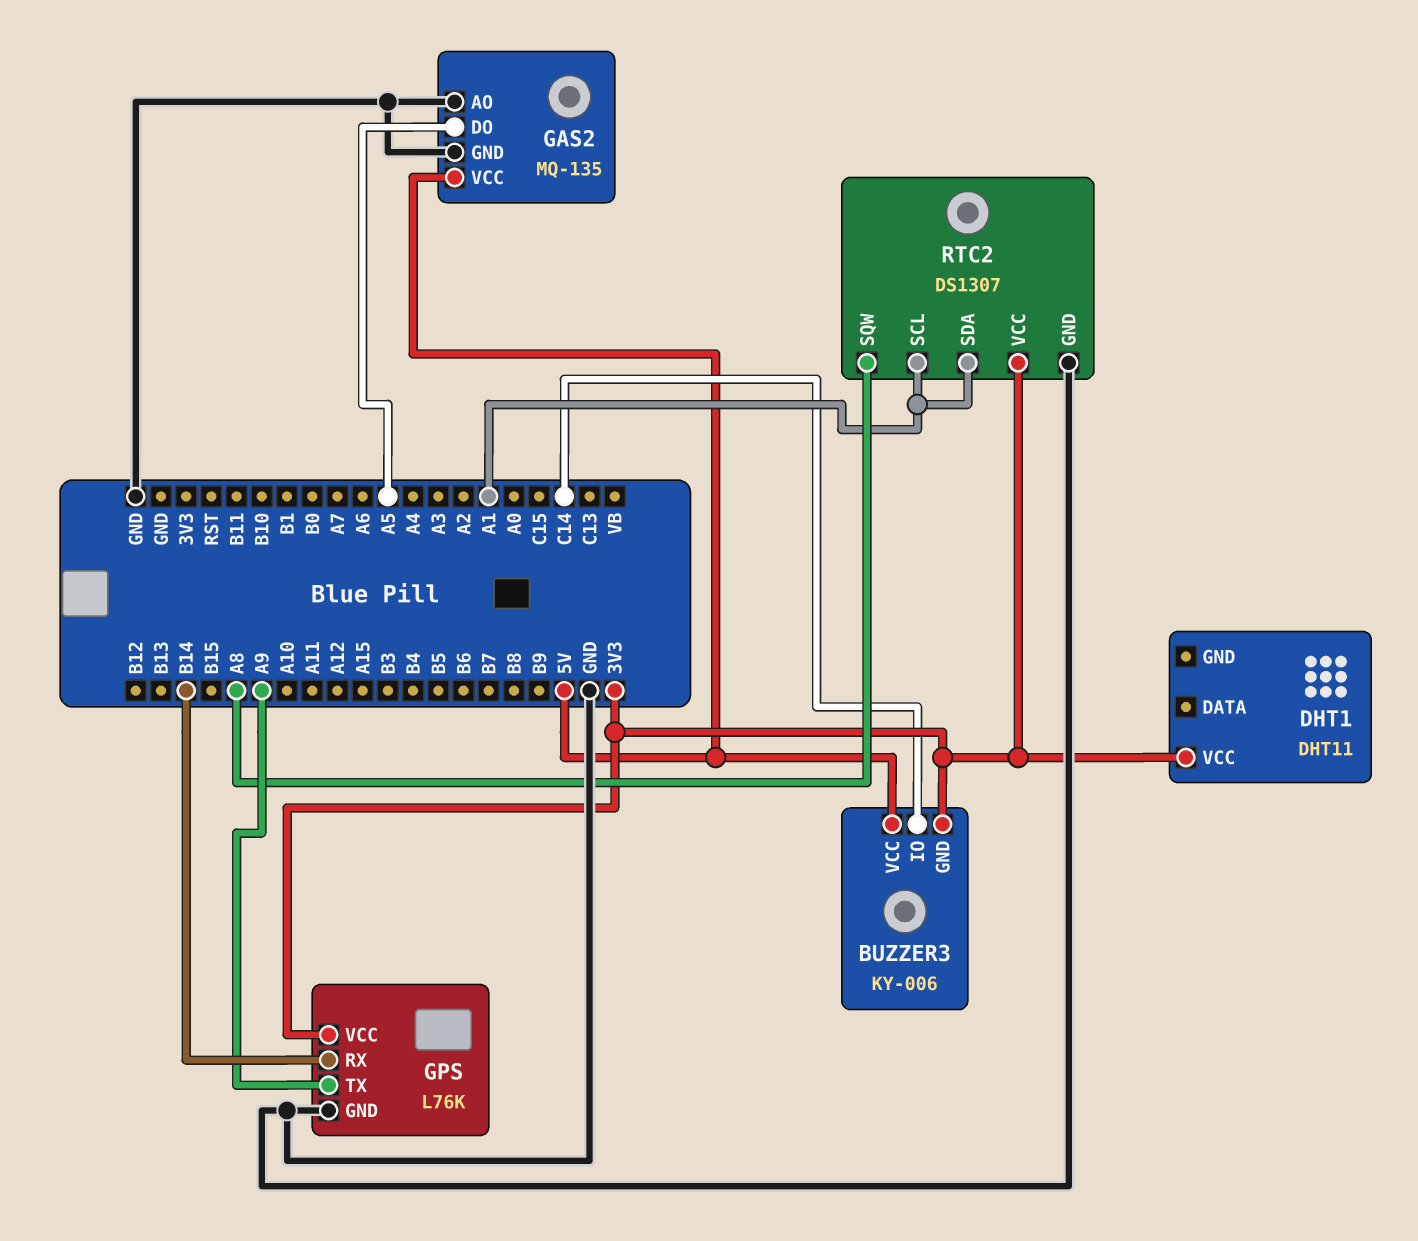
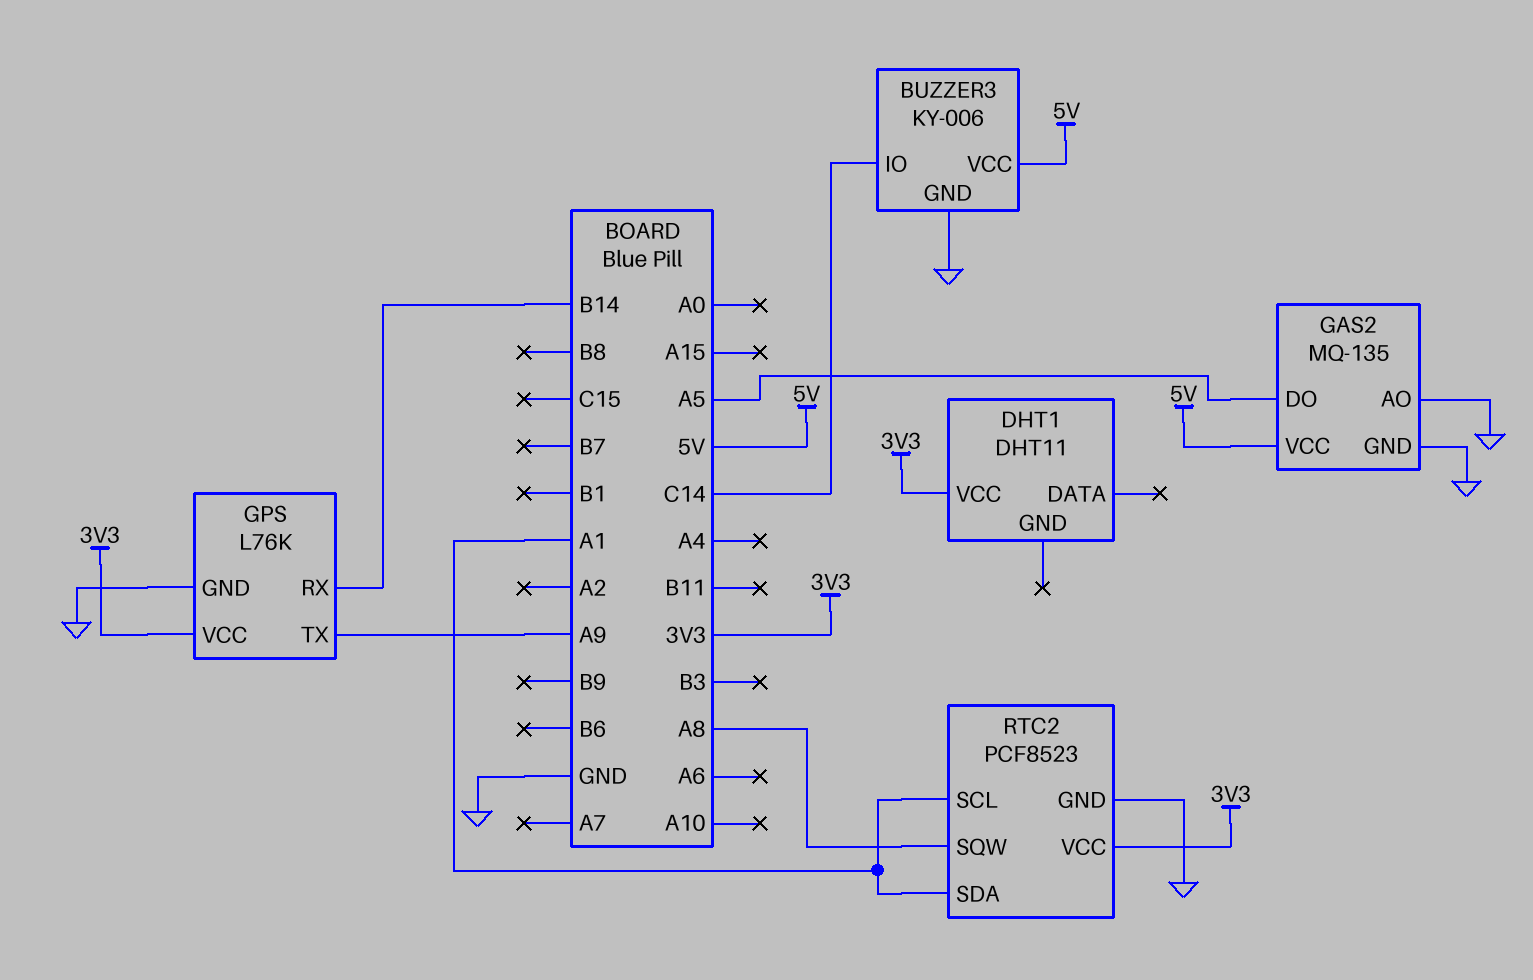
BUZZER3 pin GND: 3V3 -> GND
RTC2: DS1307 -> PCF8523

